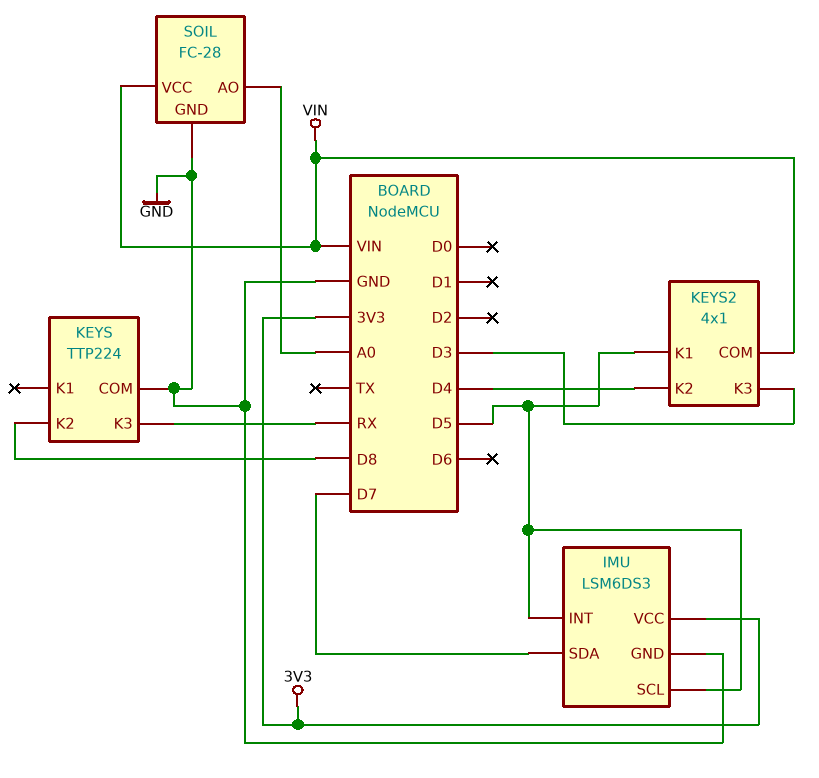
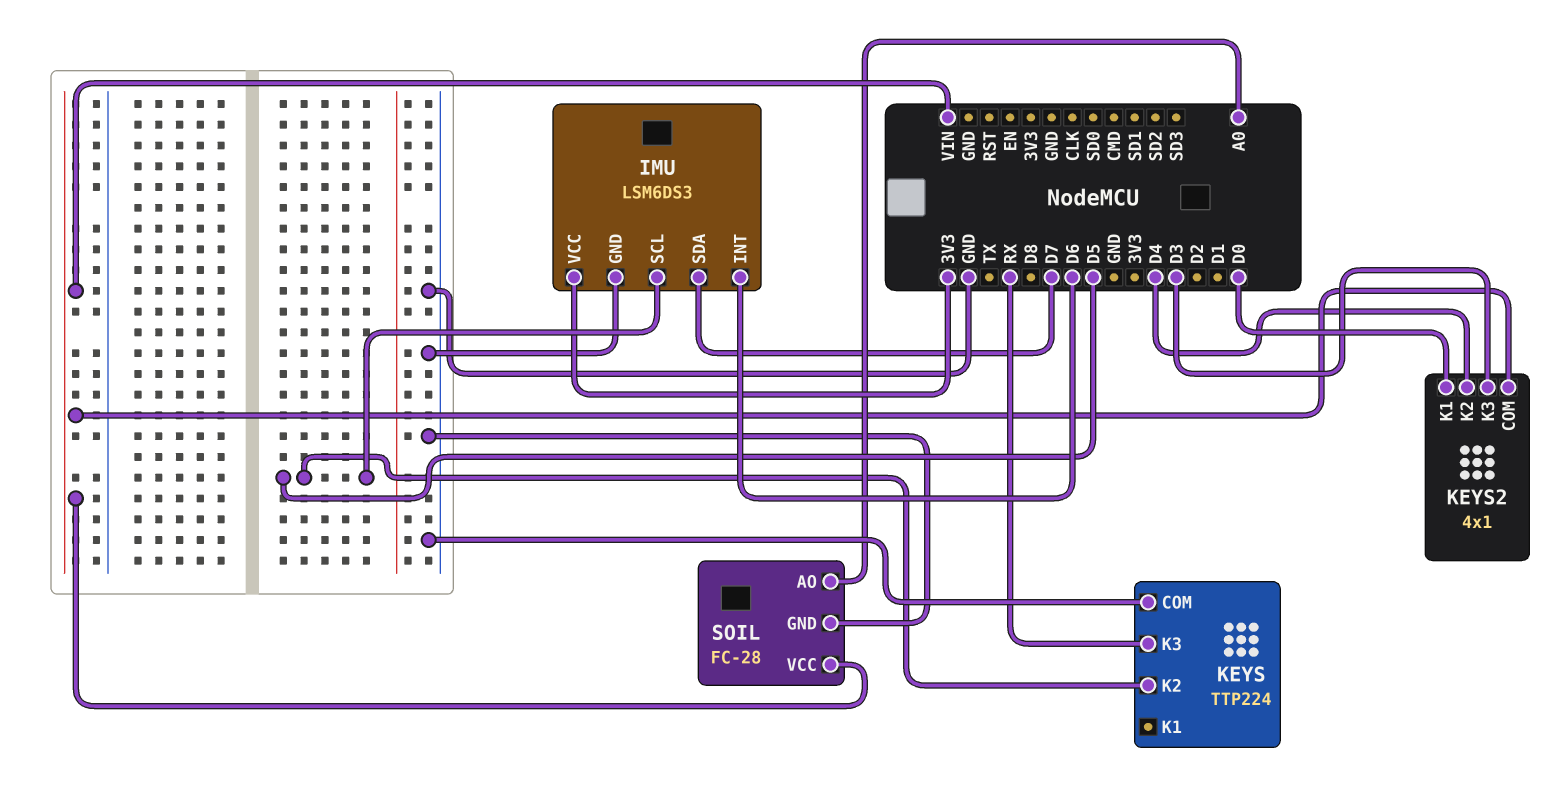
IMU pin INT: D5 -> D6
KEYS pin K2: D8 -> D5
KEYS2 pin K1: D5 -> D0

